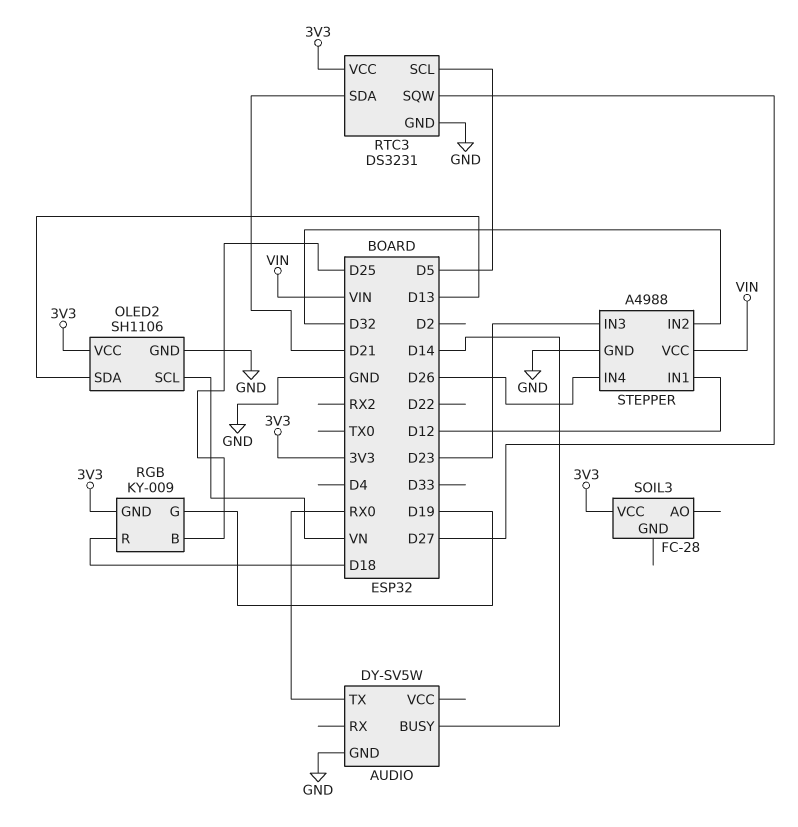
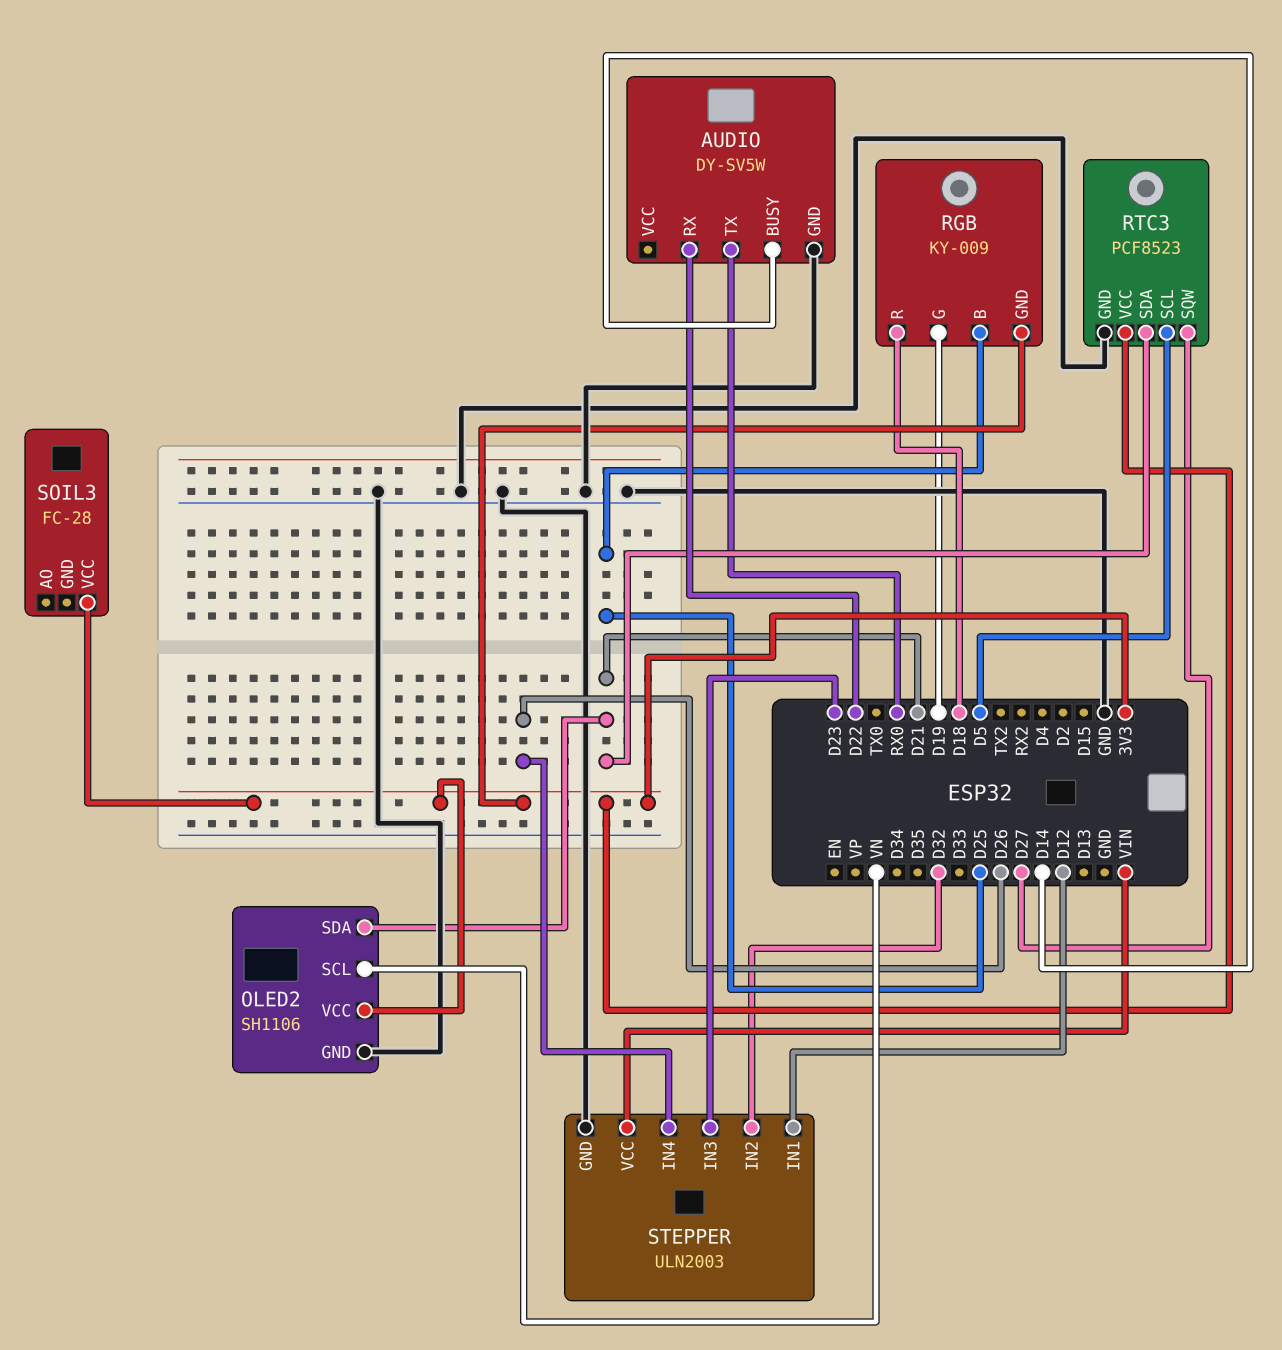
AUDIO pin RX: none -> D22
OLED2 pin SDA: D13 -> D21
RTC3: DS3231 -> PCF8523
STEPPER: A4988 -> ULN2003

